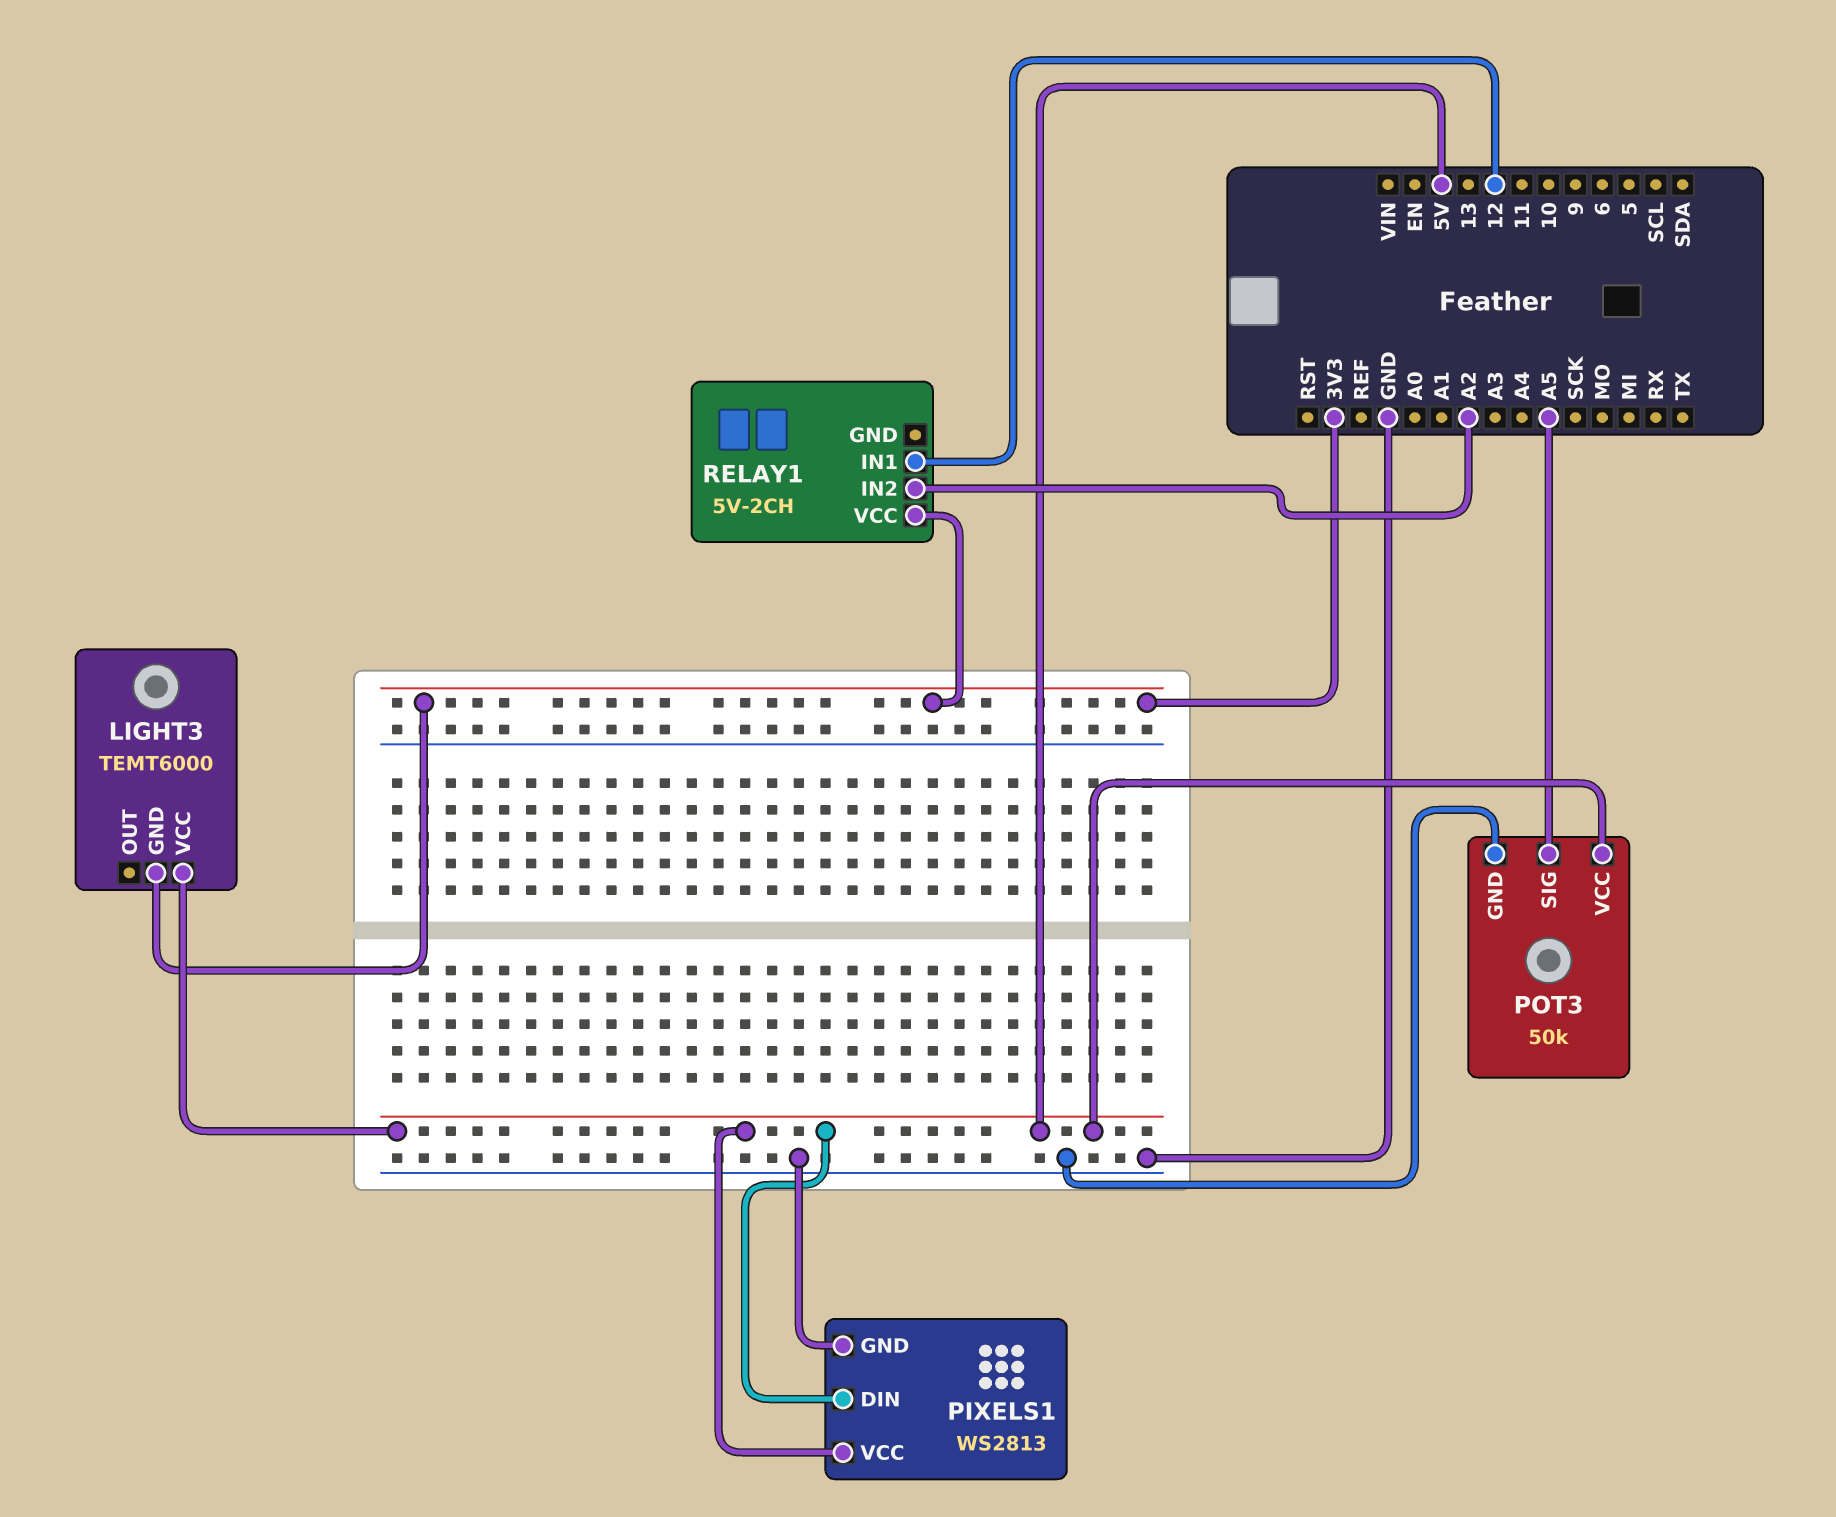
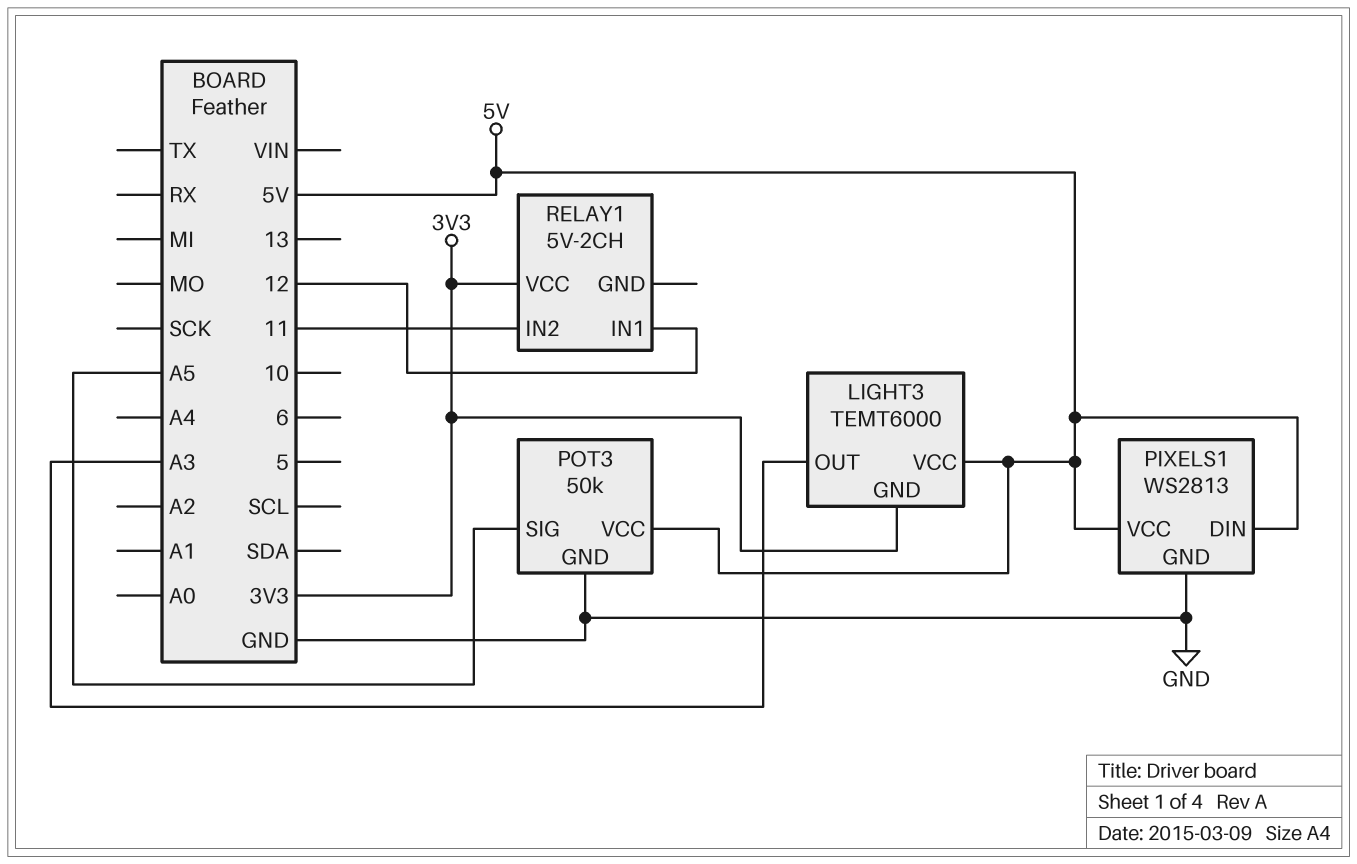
LIGHT3 pin OUT: none -> A3
RELAY1 pin IN2: A2 -> 11

